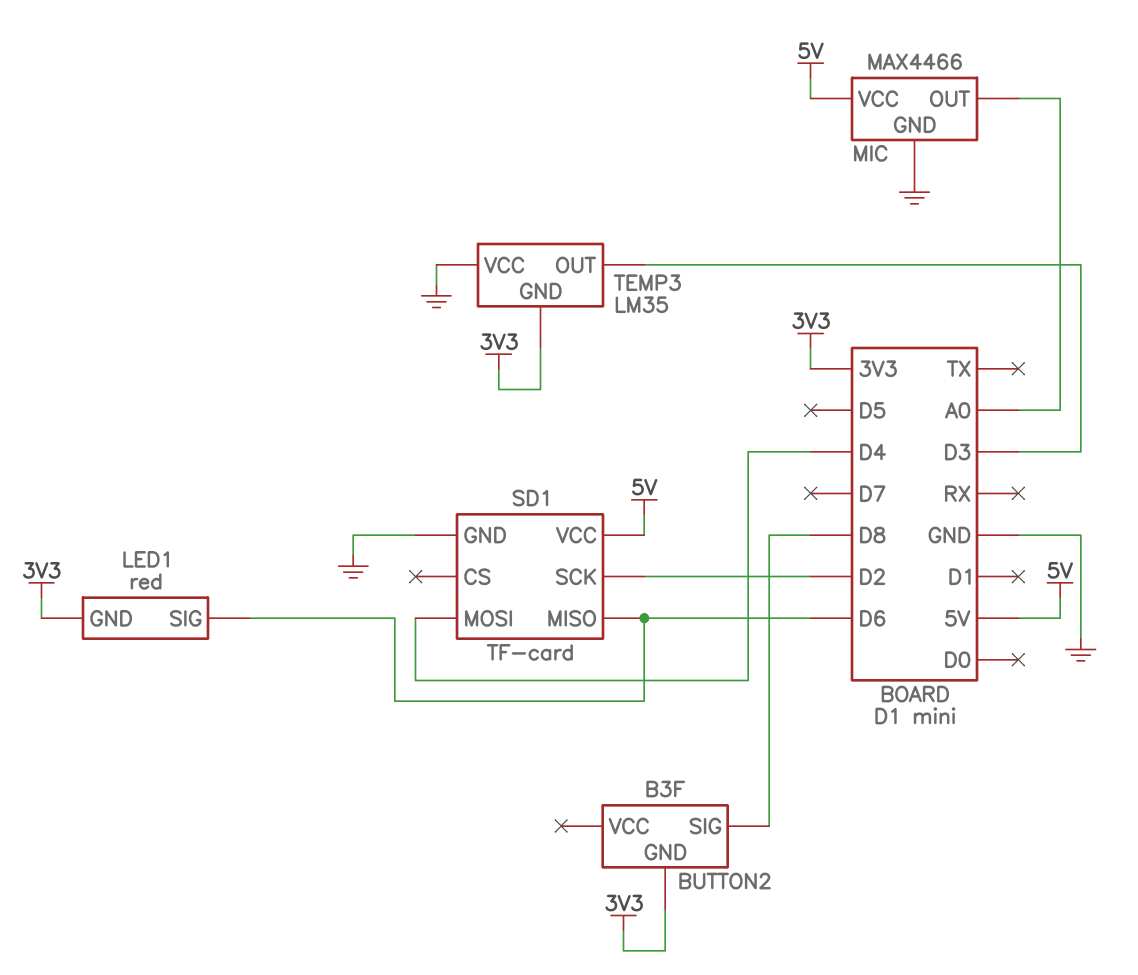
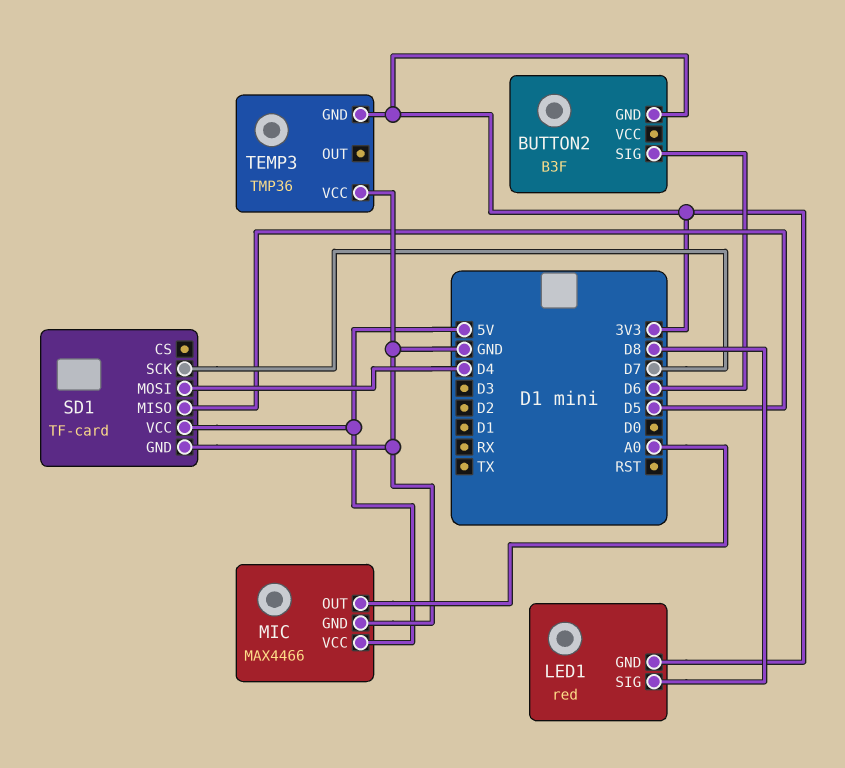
BUTTON2 pin SIG: D8 -> D6
LED1 pin SIG: D6 -> D8
SD1 pin MISO: D6 -> D5
SD1 pin SCK: D2 -> D7
TEMP3: LM35 -> TMP36
TEMP3 pin OUT: D3 -> none

